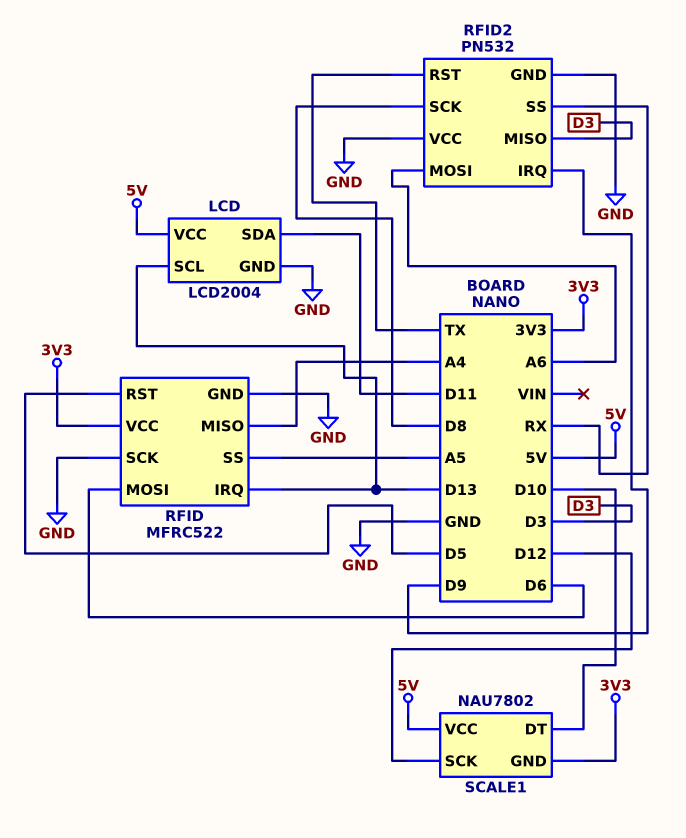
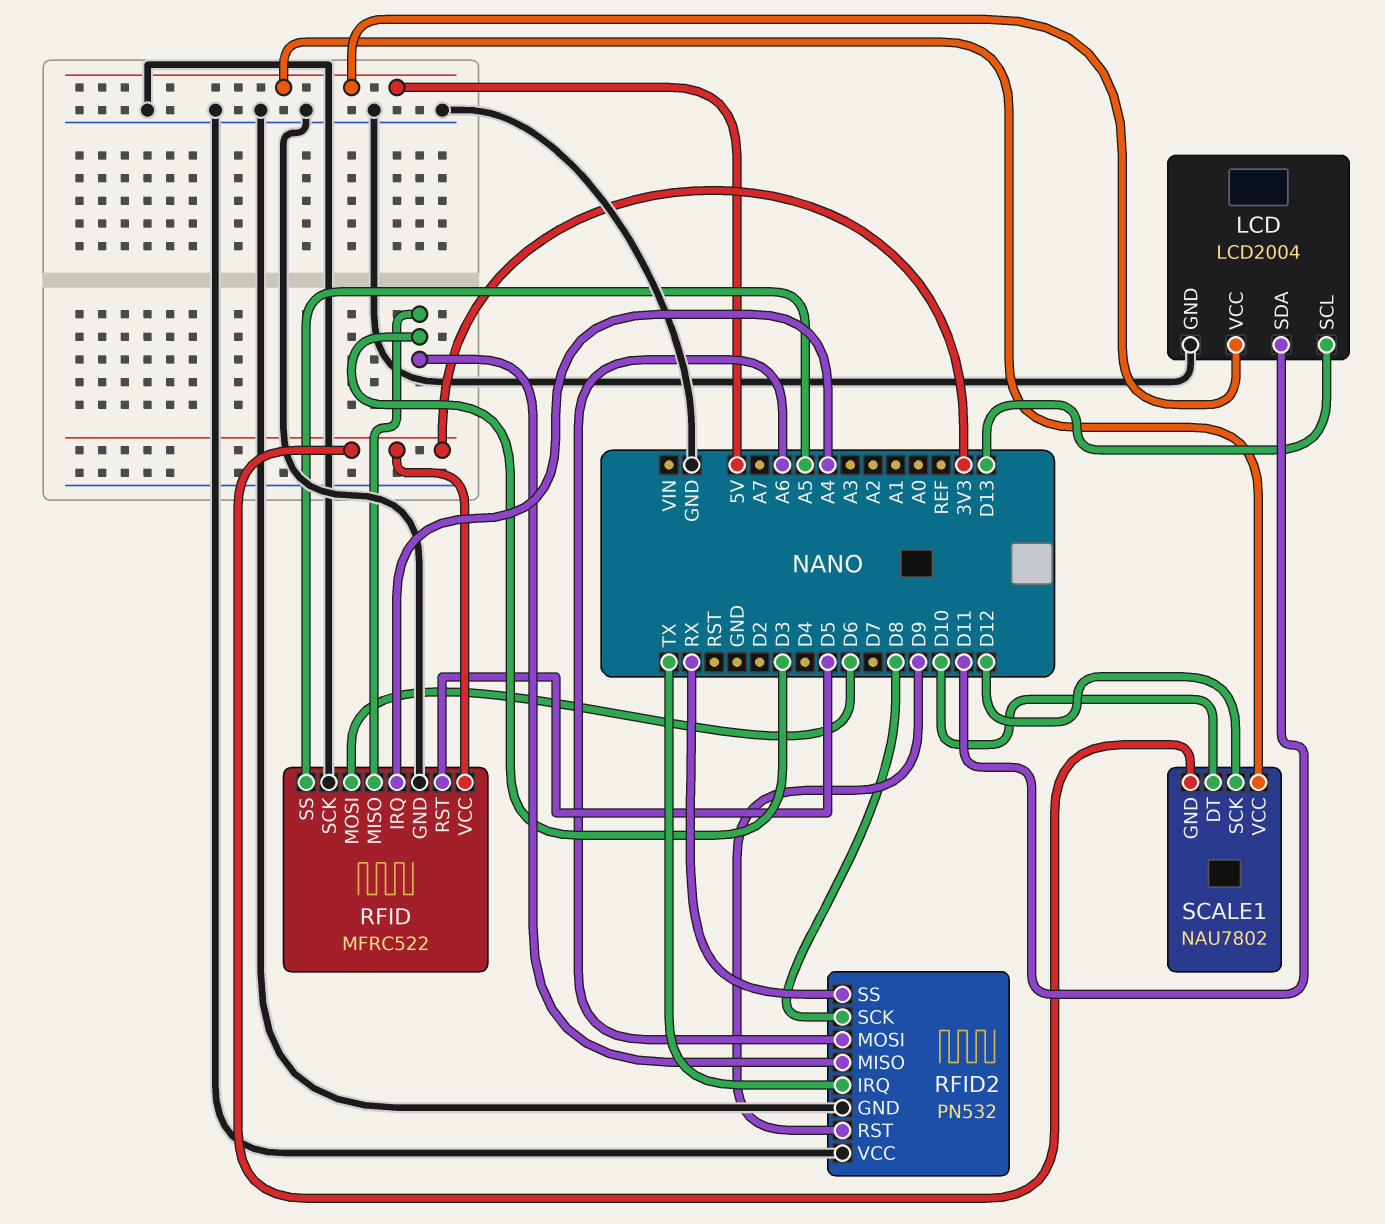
RFID pin IRQ: D13 -> A4
RFID pin MISO: A4 -> D3
RFID2 pin IRQ: D9 -> TX
RFID2 pin RST: TX -> D9

